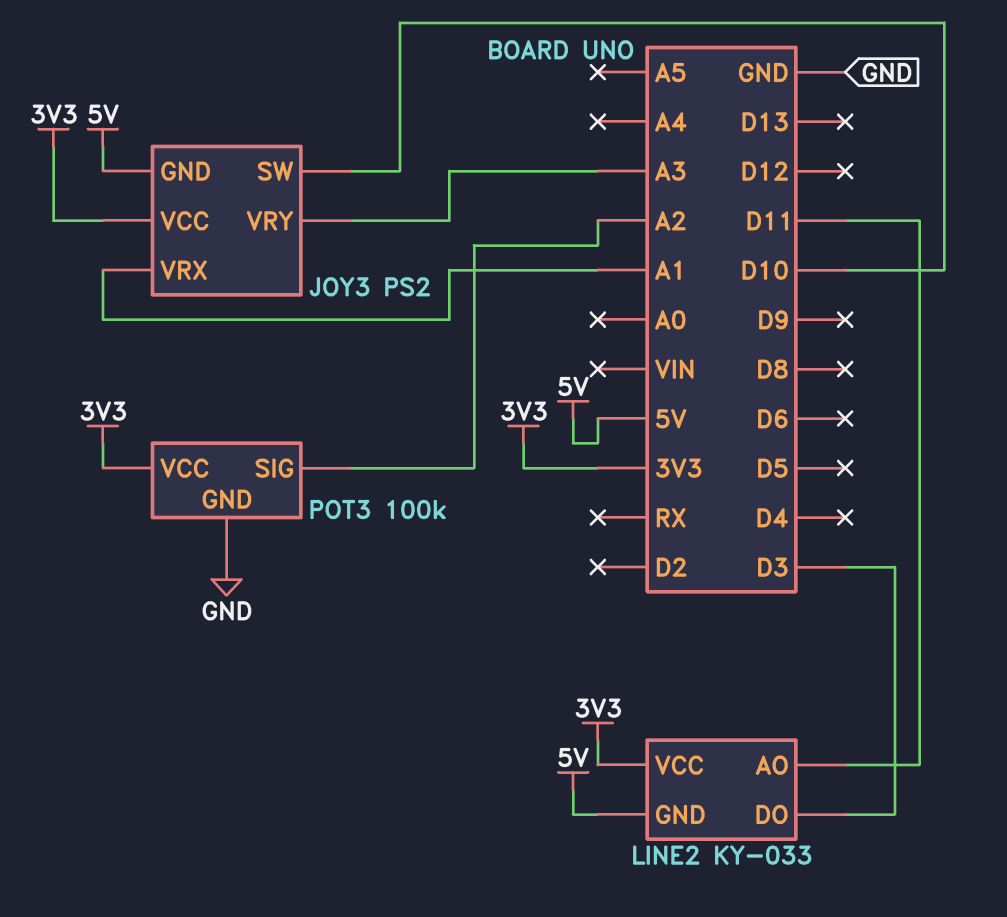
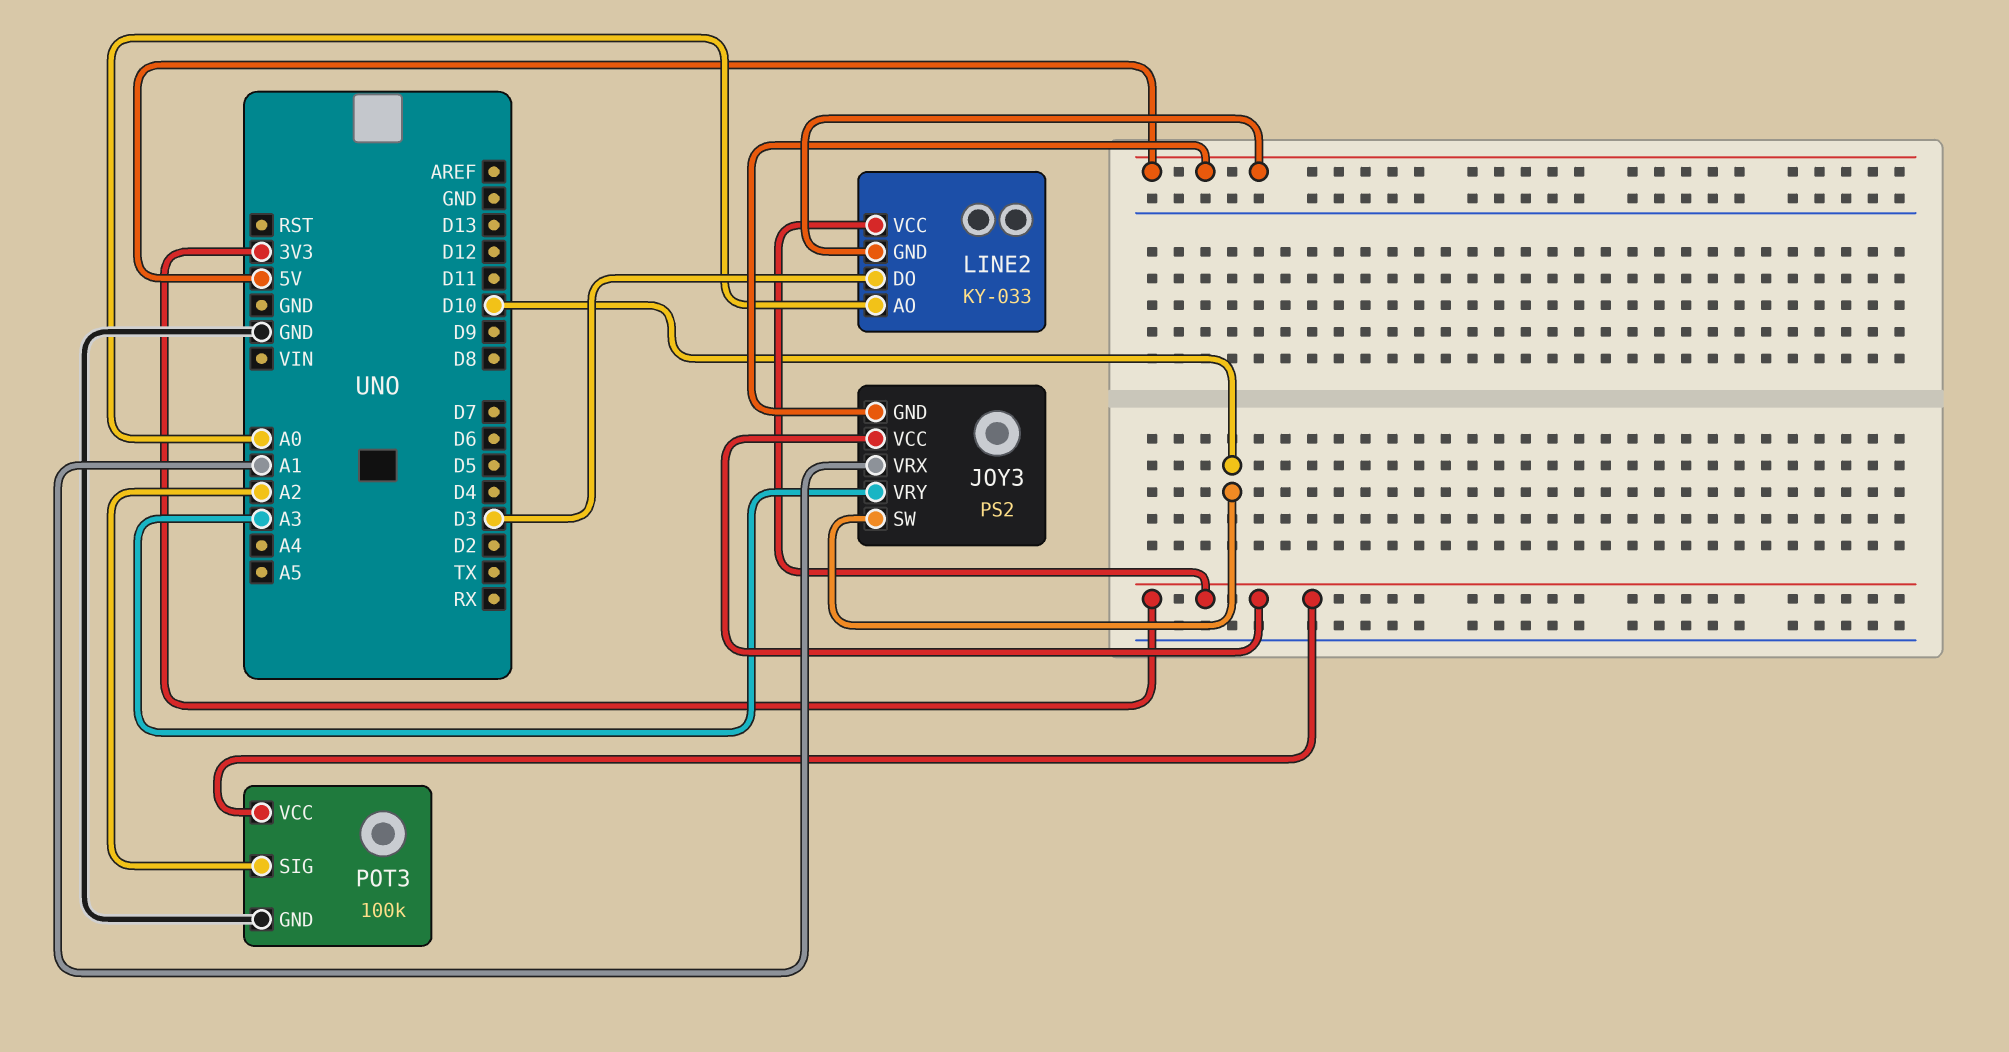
LINE2 pin AO: D11 -> A0

